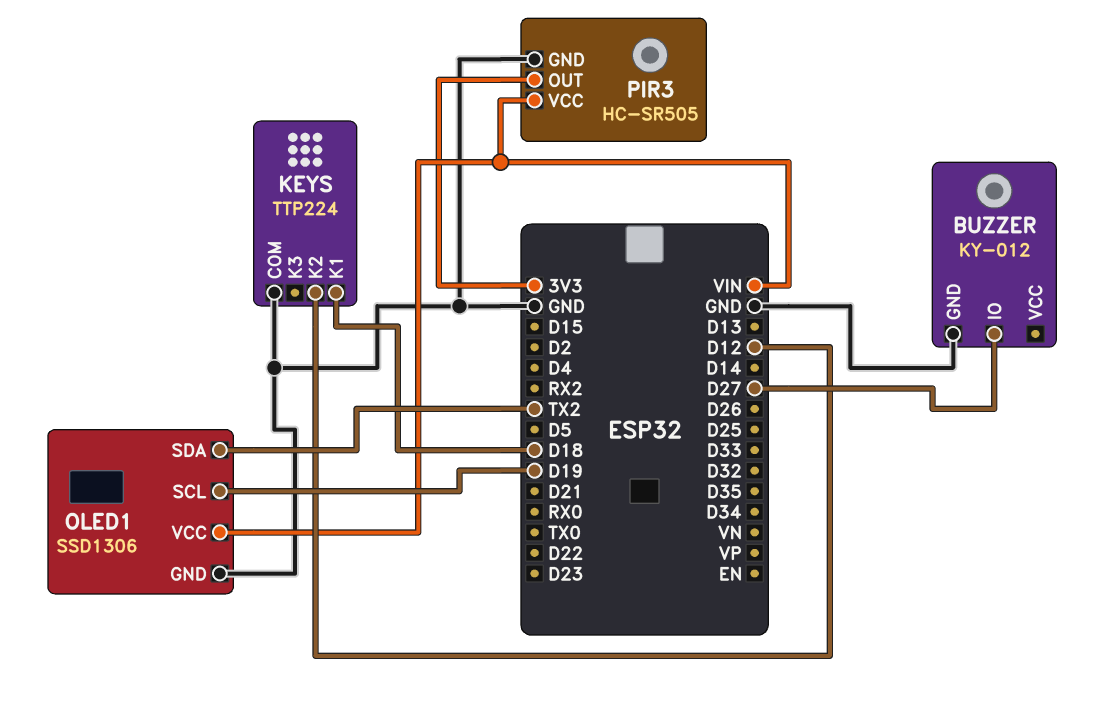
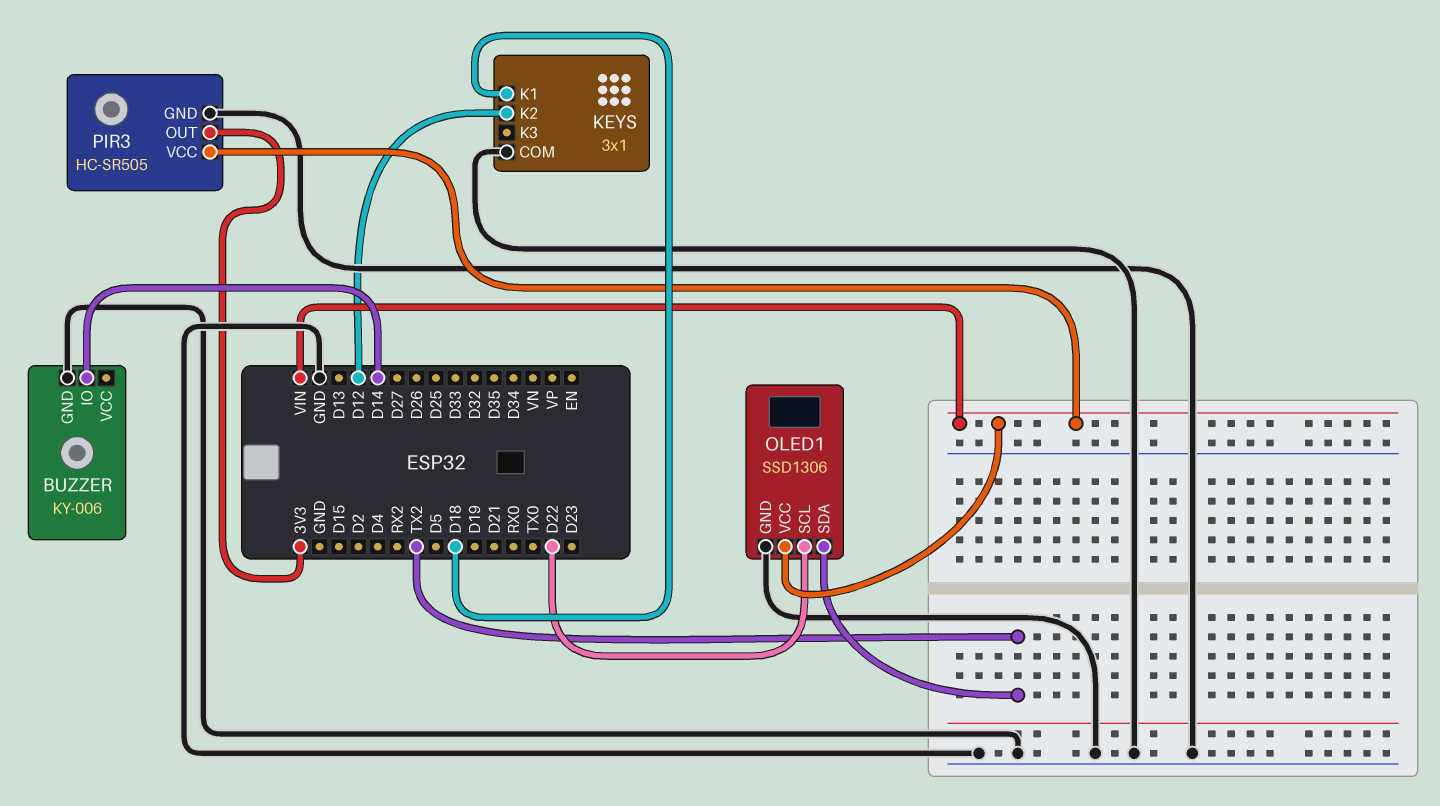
BUZZER: KY-012 -> KY-006
BUZZER pin IO: D27 -> D14
KEYS: TTP224 -> 3x1
OLED1 pin SCL: D19 -> D22

